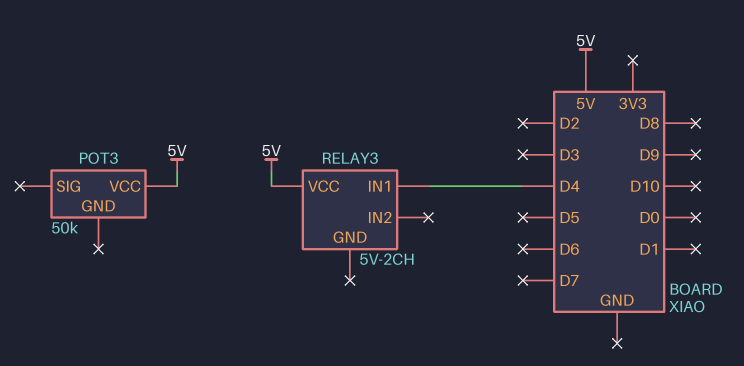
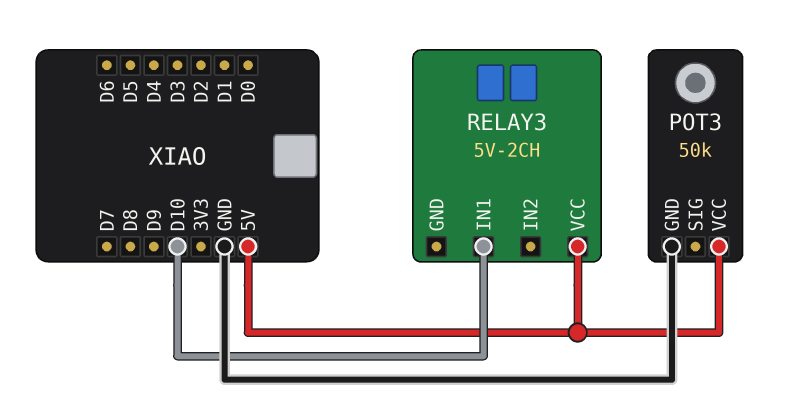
POT3 pin GND: none -> GND
RELAY3 pin IN1: D4 -> D10

